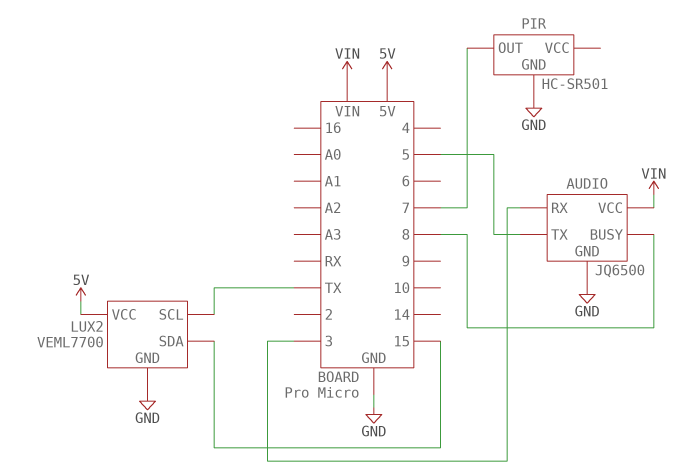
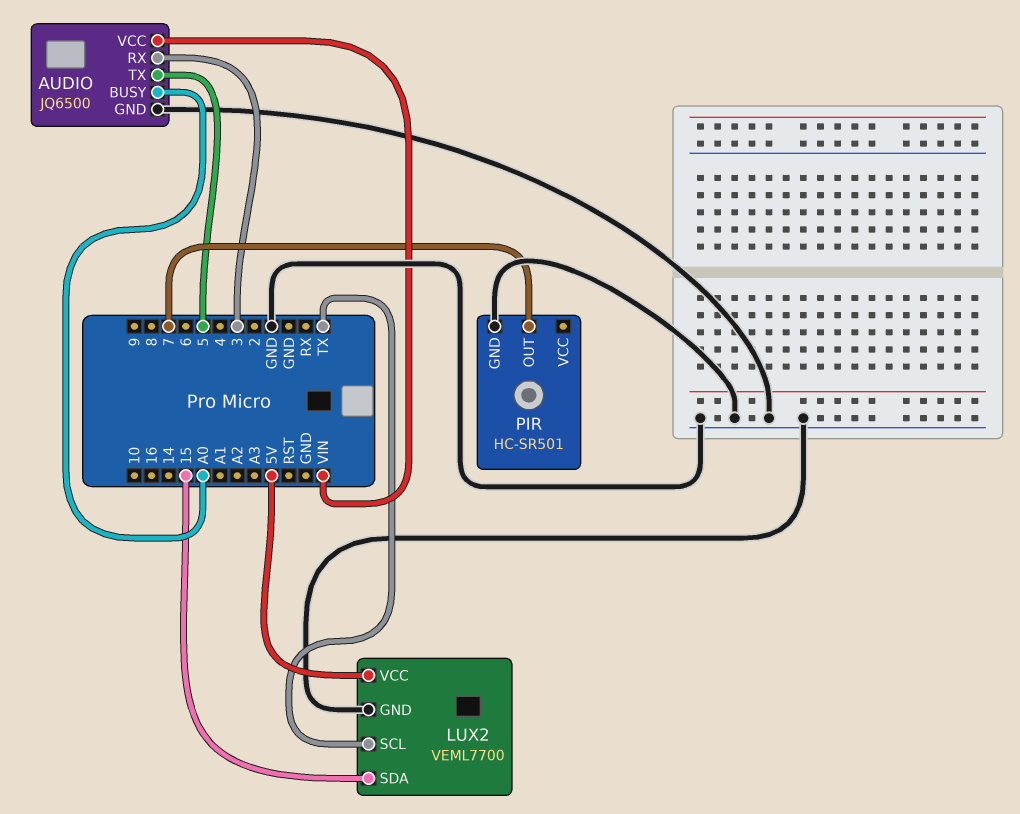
AUDIO pin BUSY: 8 -> A0

